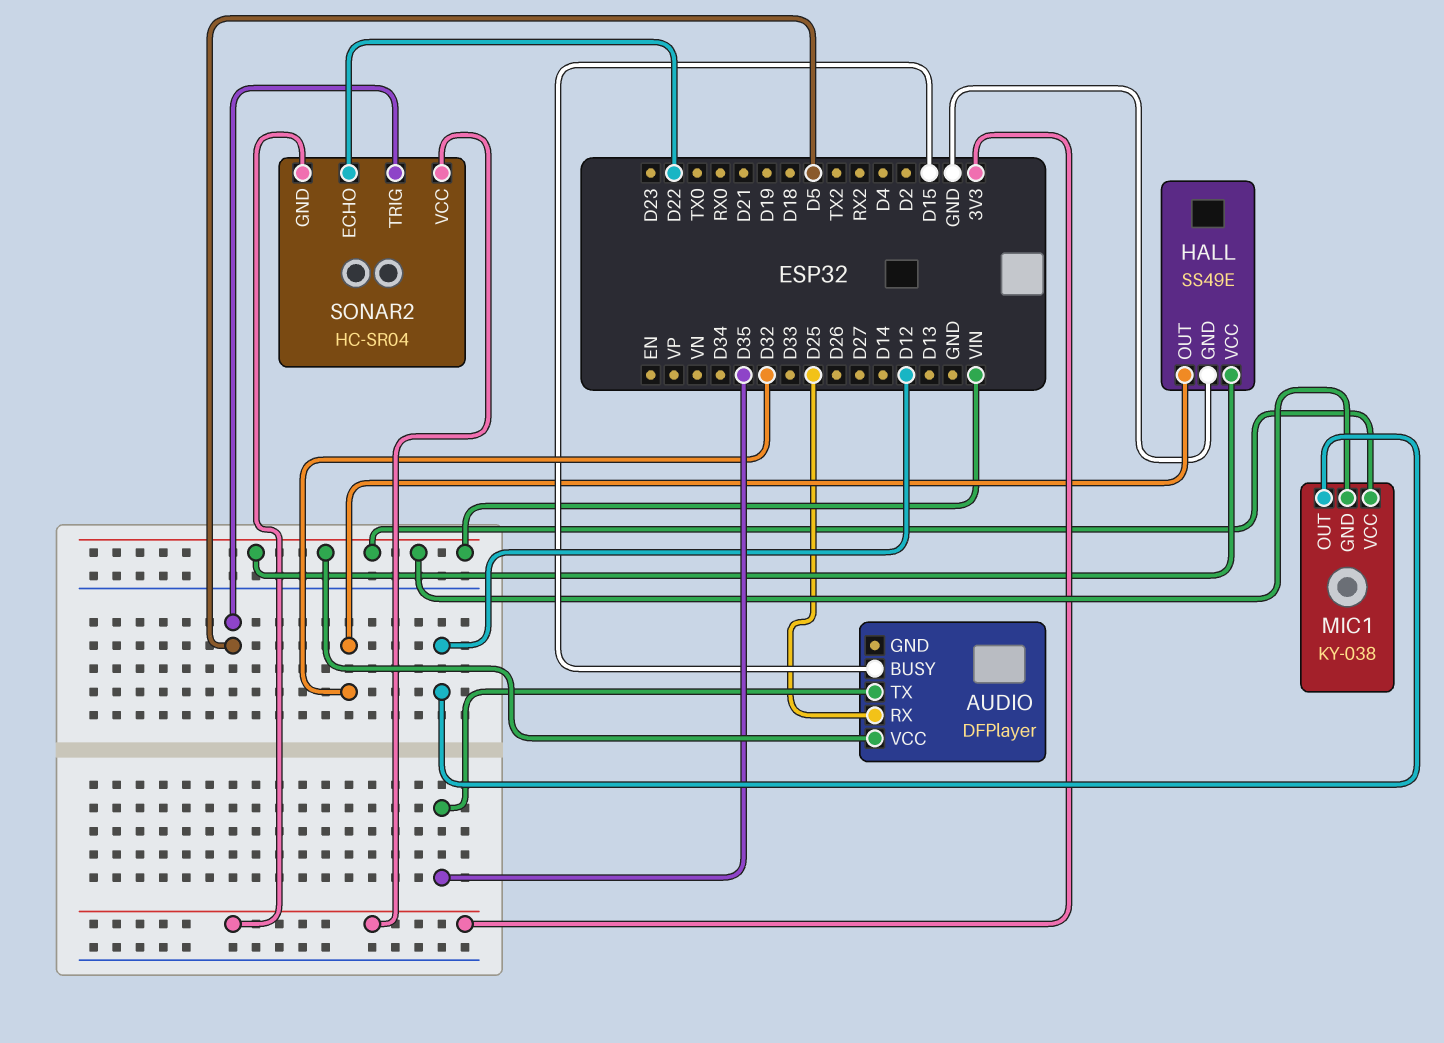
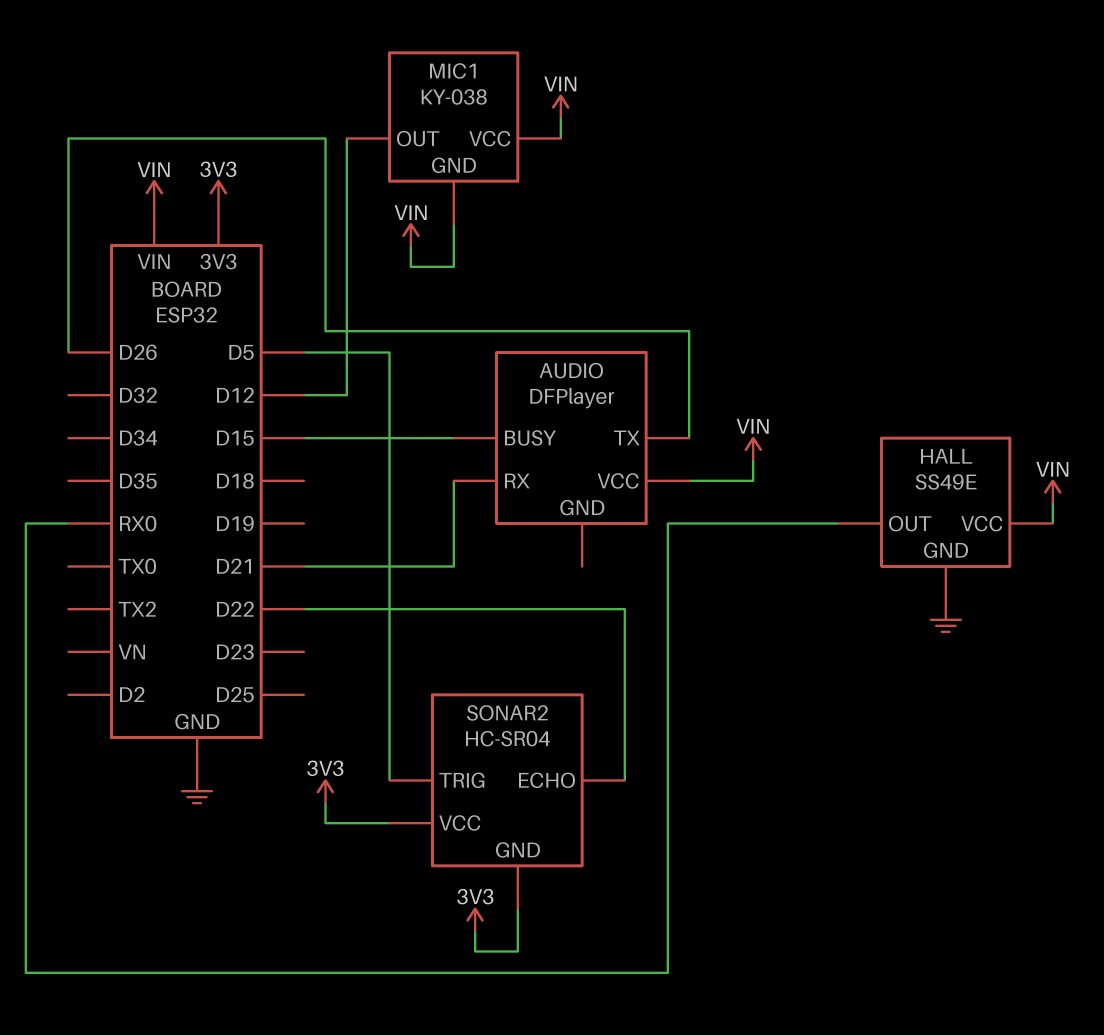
AUDIO pin RX: D25 -> D21
AUDIO pin TX: D35 -> D26
HALL pin OUT: D32 -> RX0

